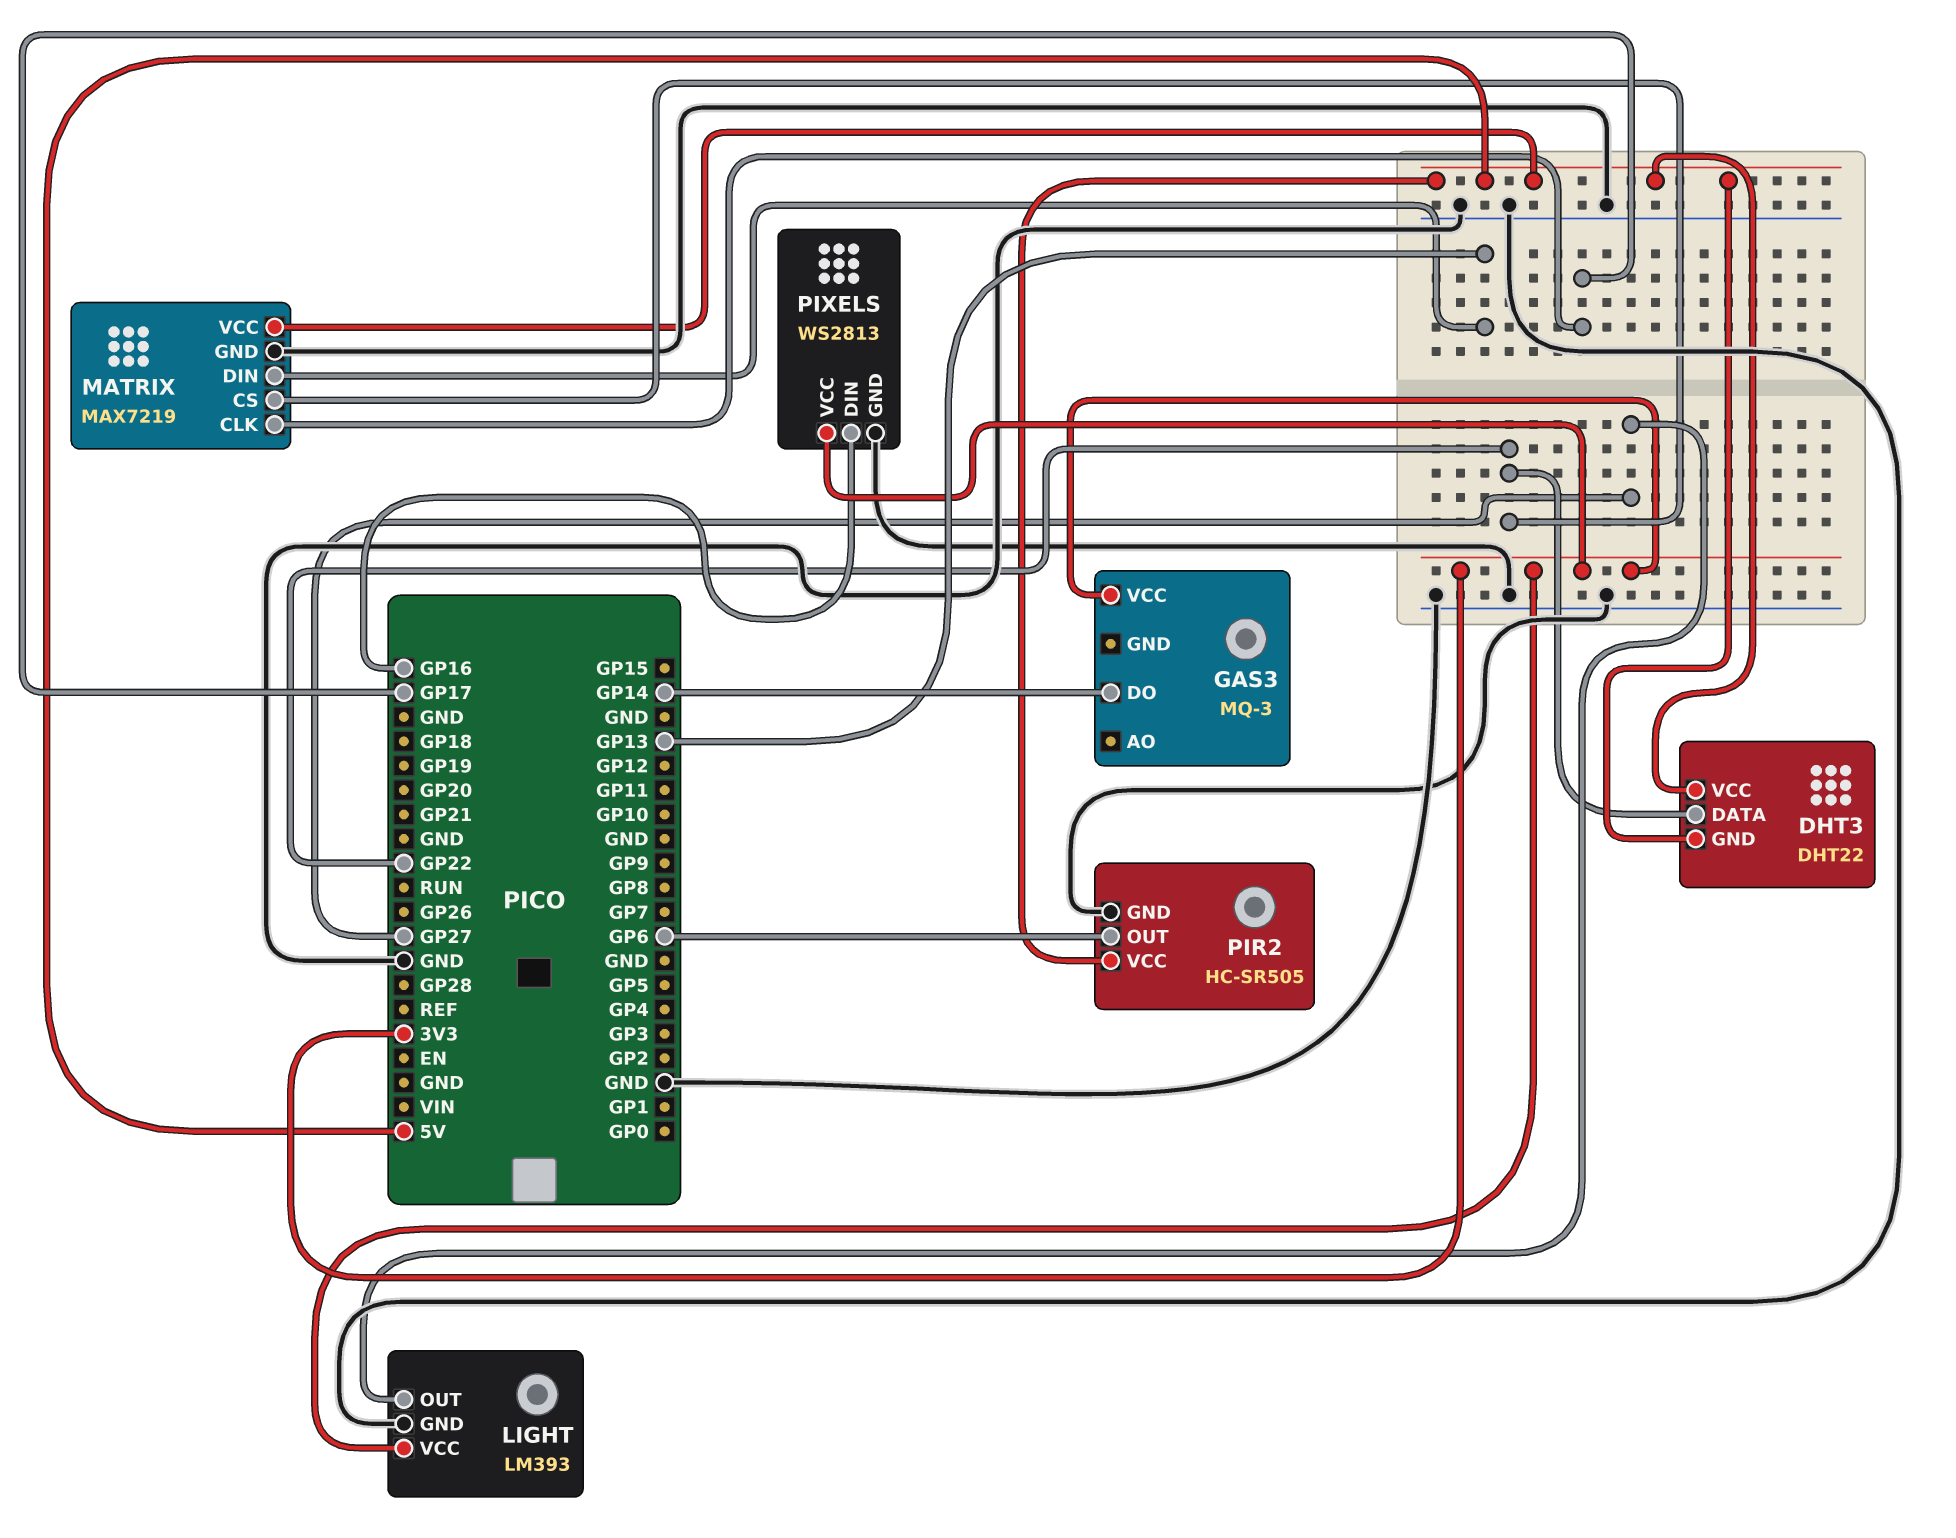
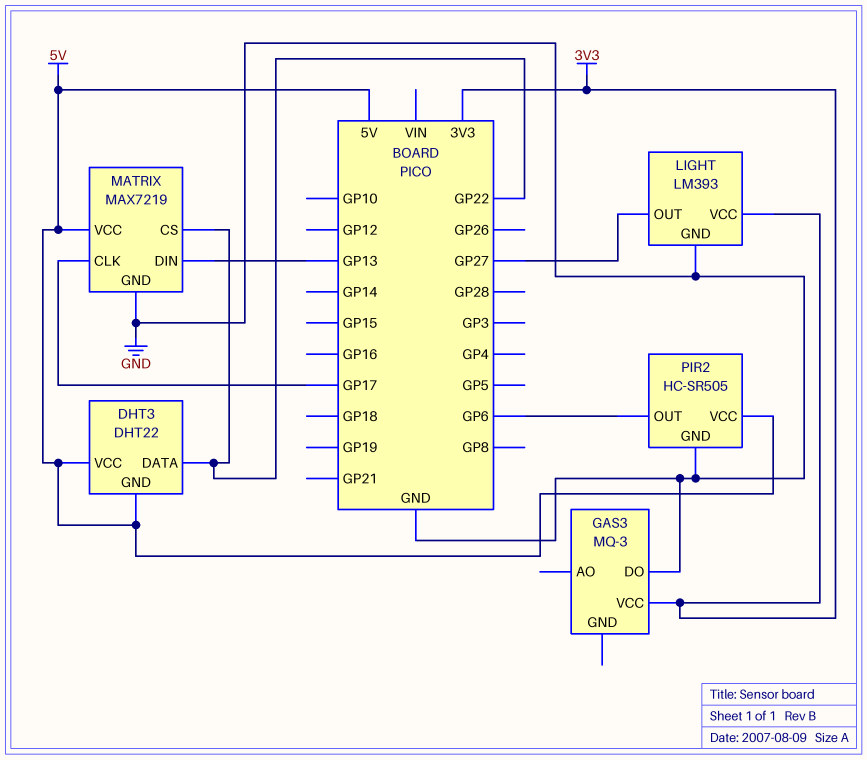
GAS3 pin DO: GP14 -> GND
PIXELS: WS2813 -> none
PIXELS pin DIN: GP16 -> none
PIXELS pin GND: GND -> none
PIXELS pin VCC: 3V3 -> none

